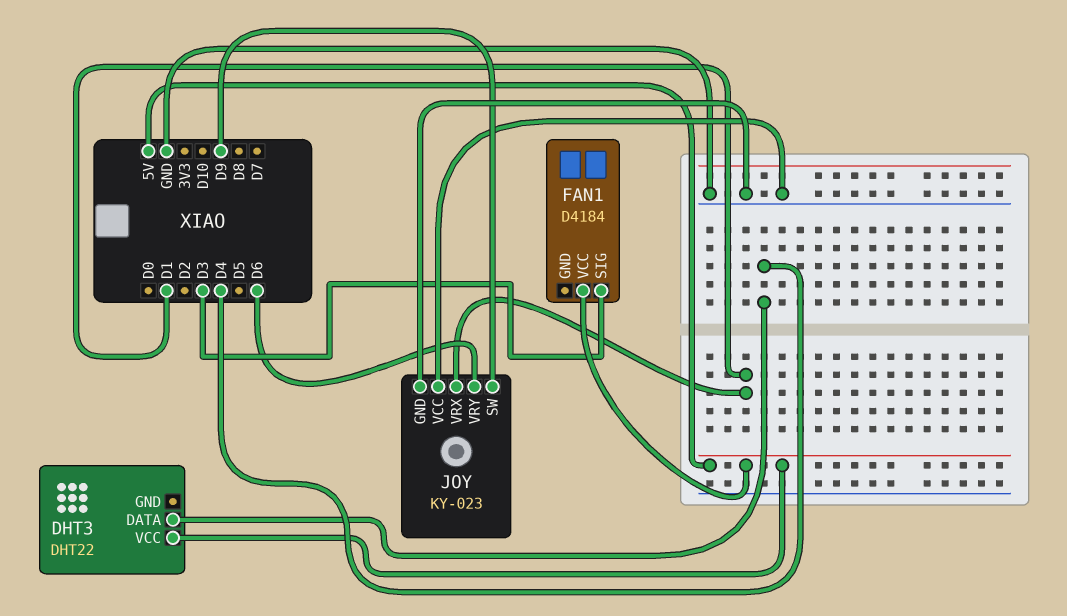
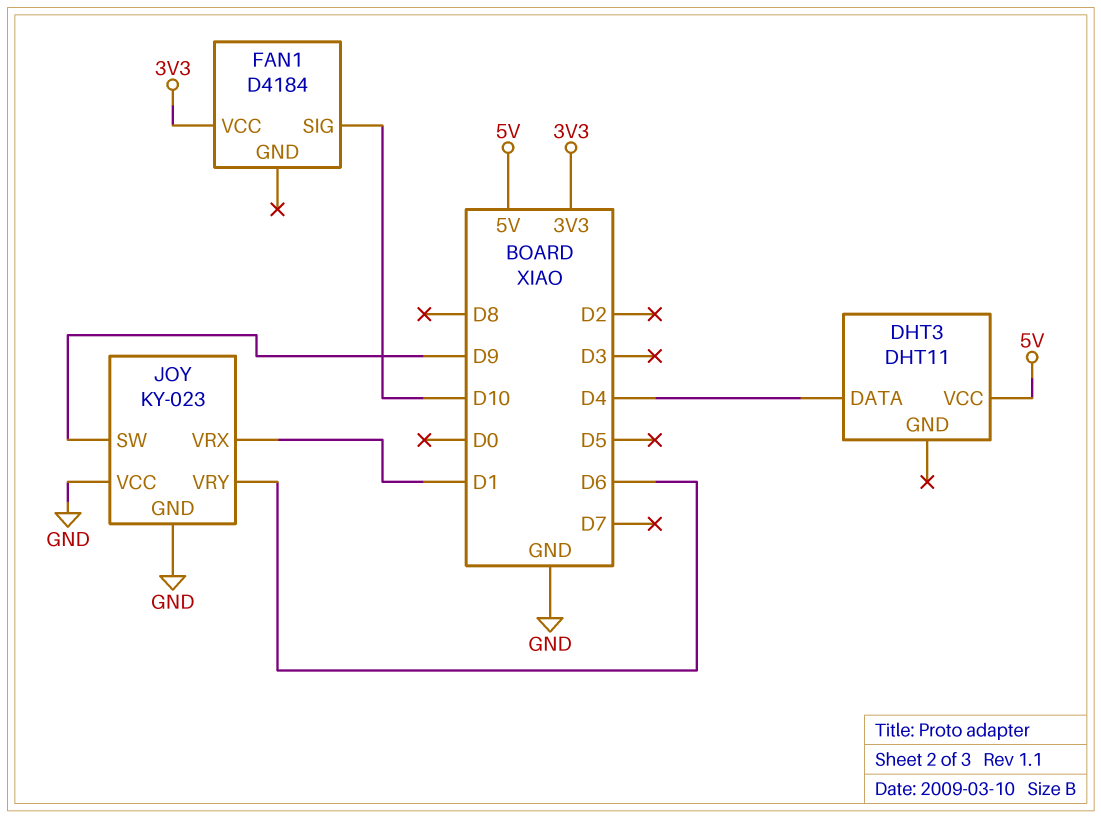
DHT3: DHT22 -> DHT11
FAN1 pin SIG: D3 -> D10
FAN1 pin VCC: 5V -> 3V3

